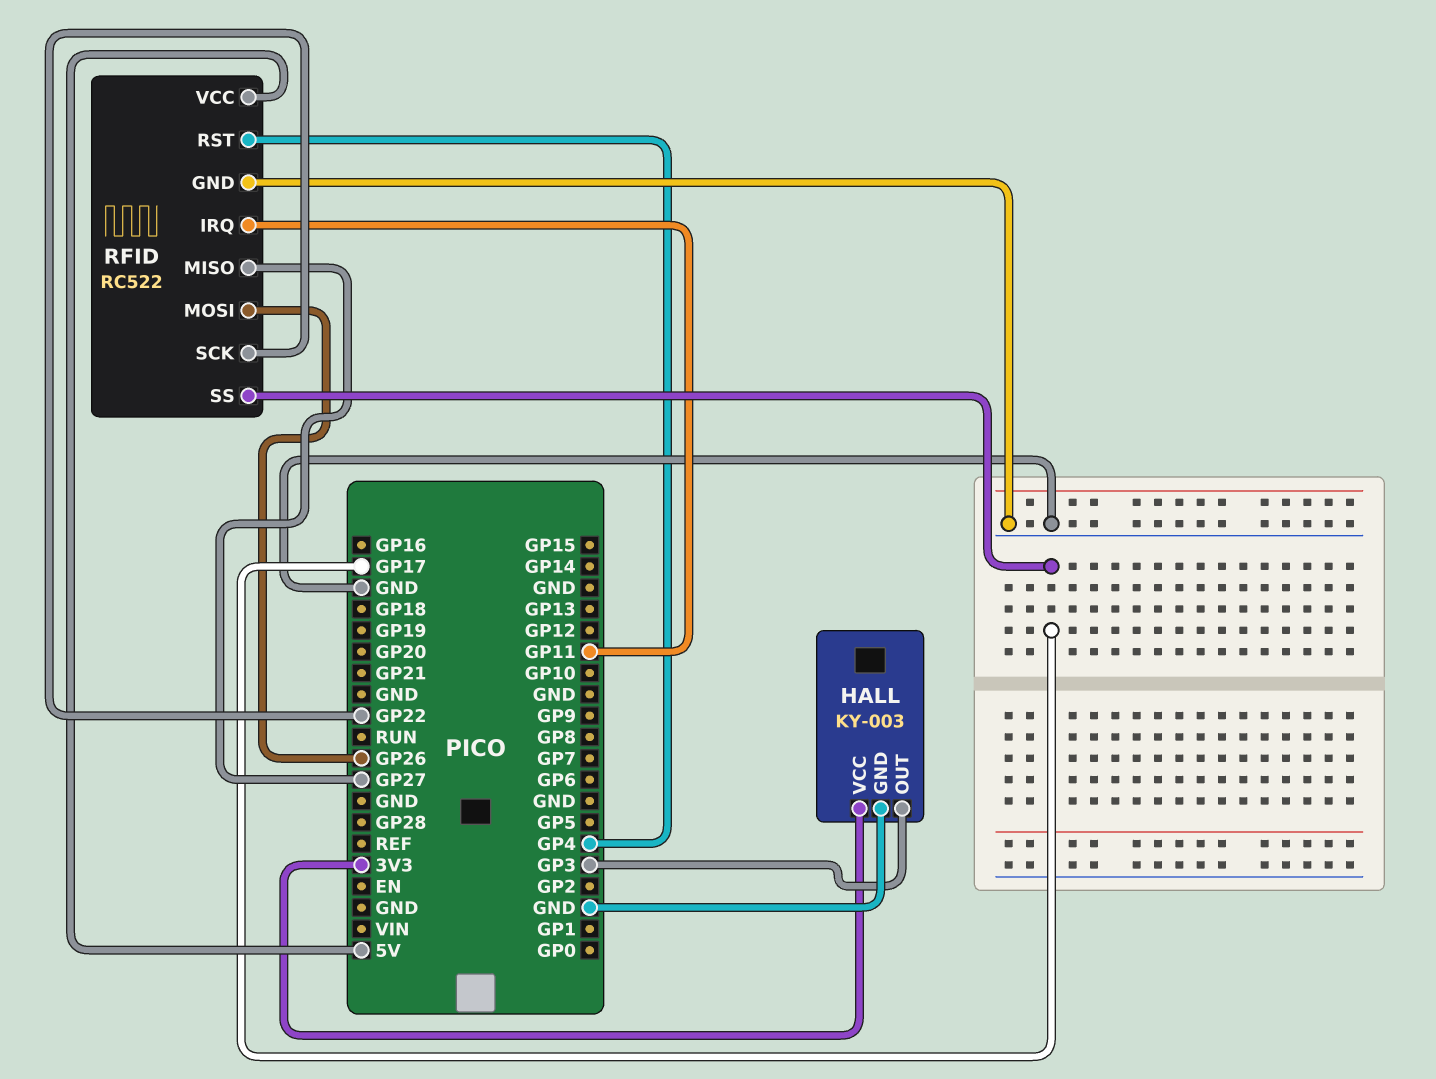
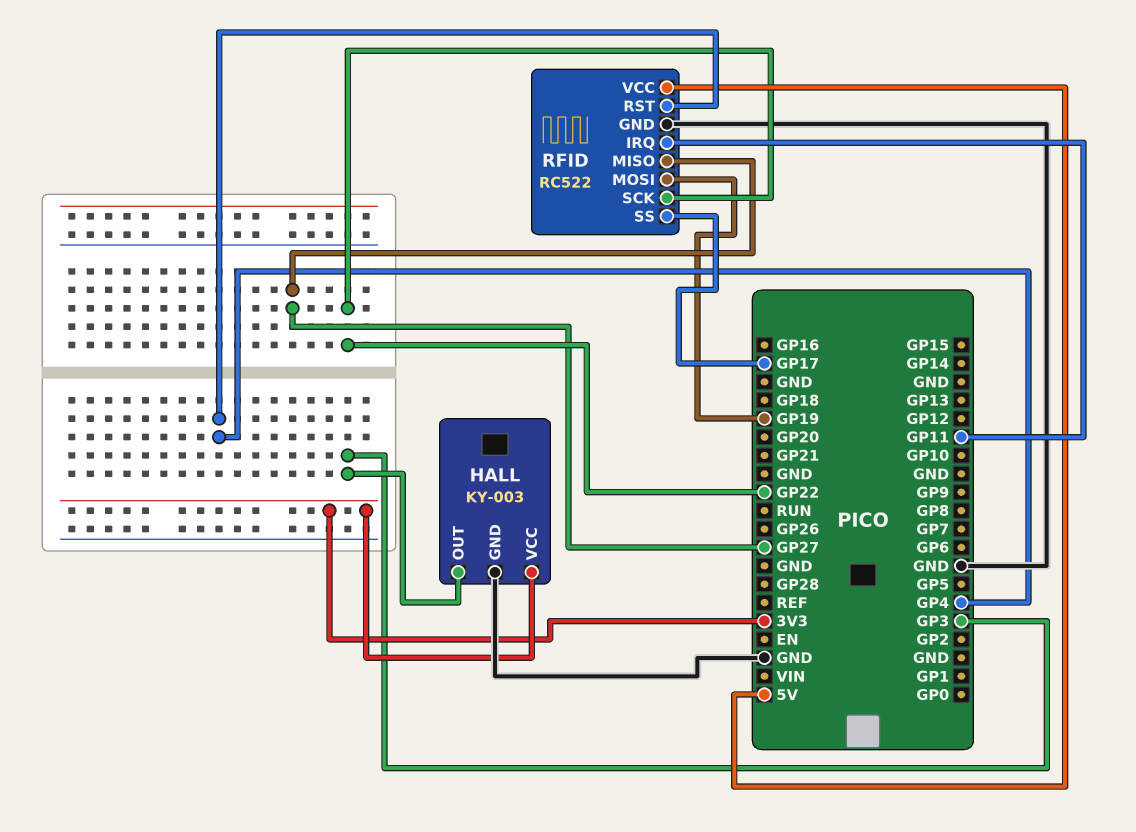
RFID pin MOSI: GP26 -> GP19

